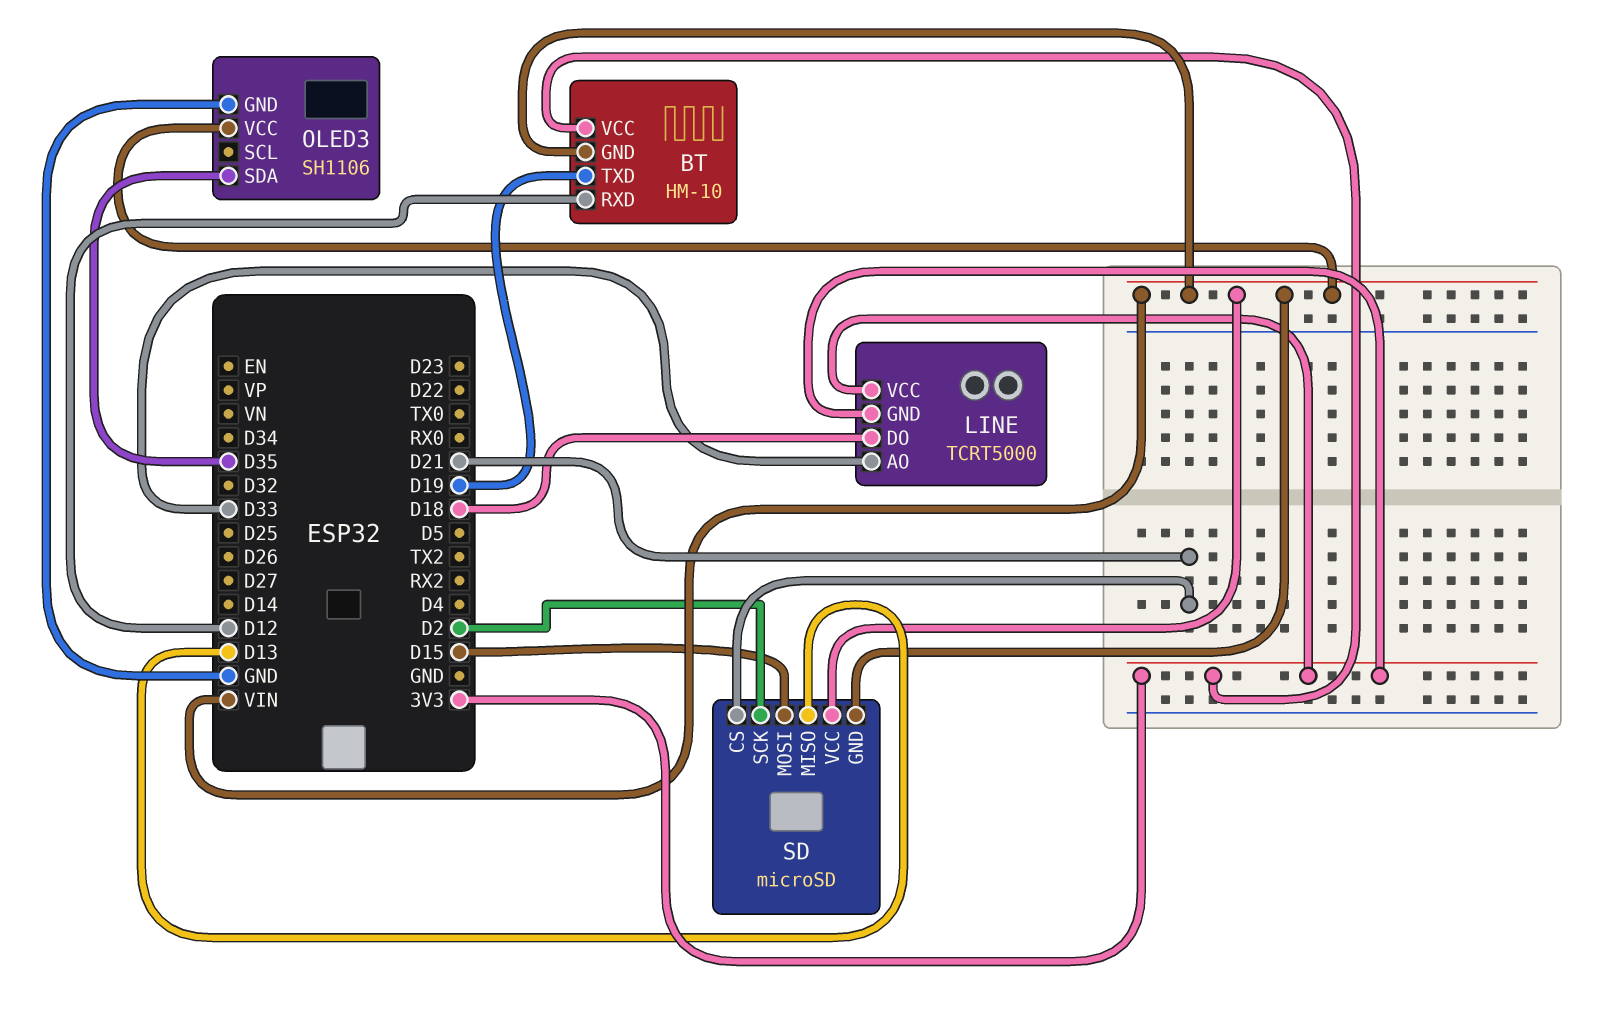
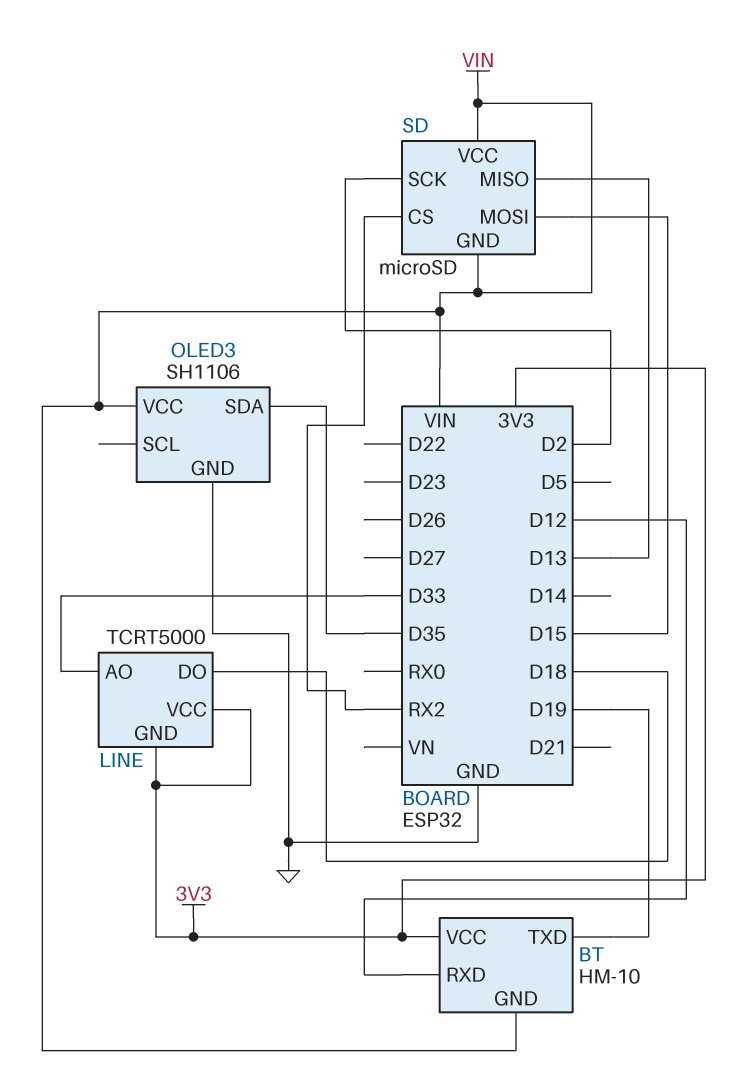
SD pin CS: D21 -> RX2

